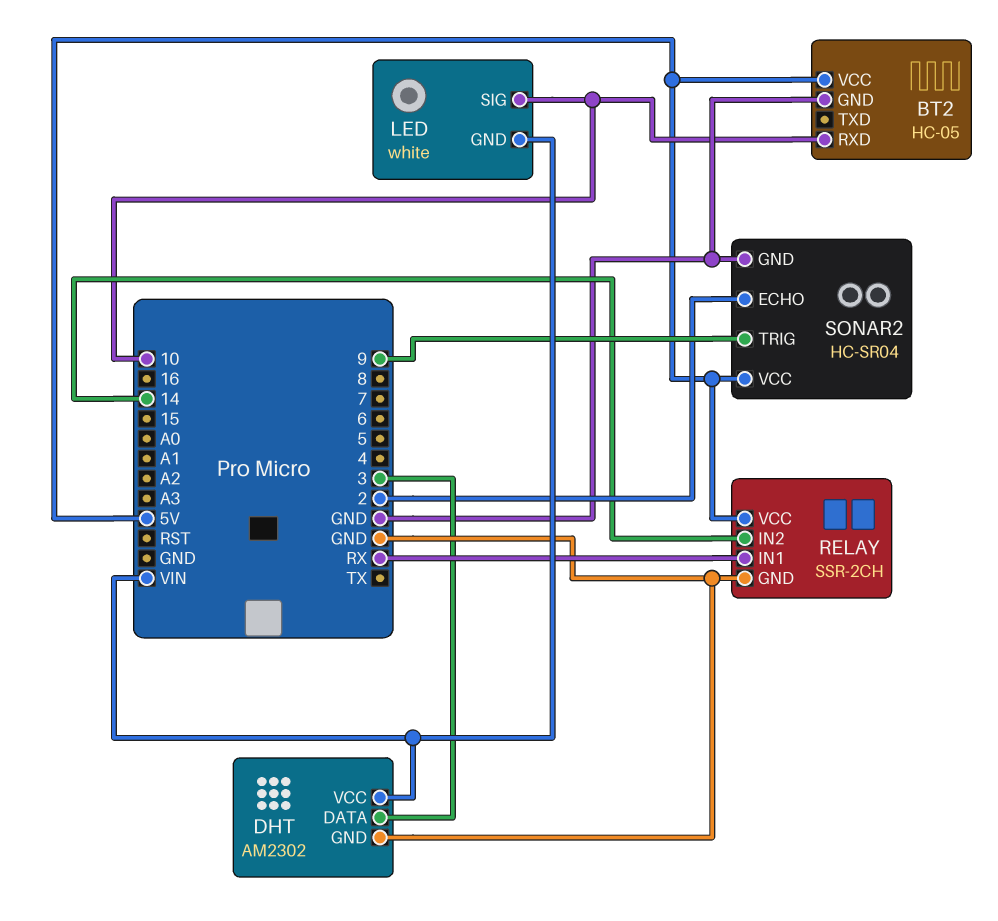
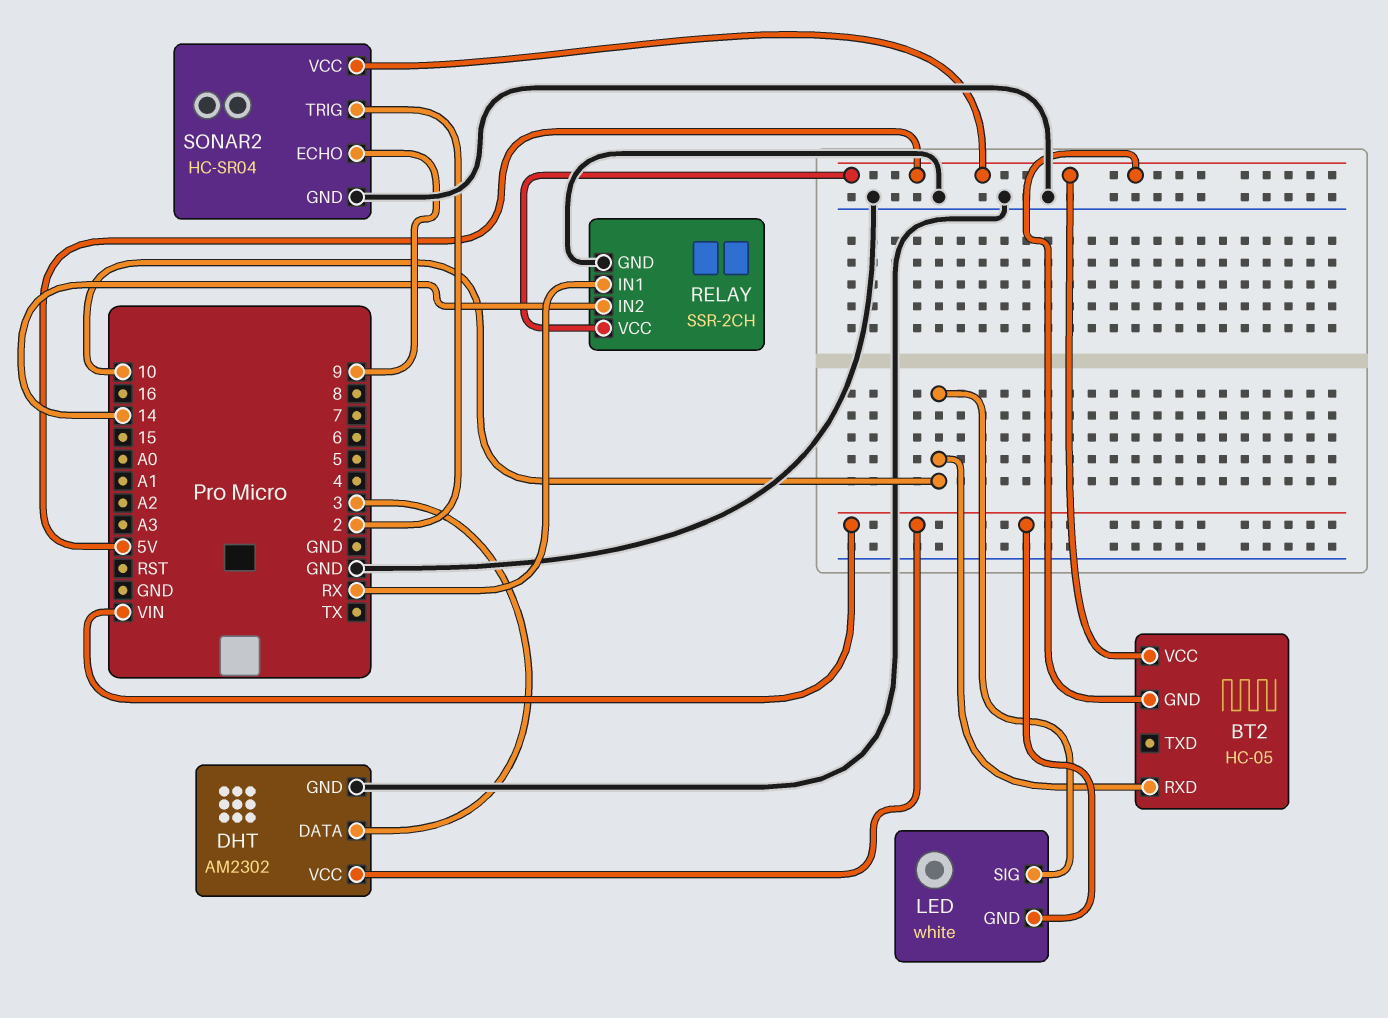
BT2 pin GND: GND -> 5V
SONAR2 pin ECHO: 2 -> 9
SONAR2 pin TRIG: 9 -> 2

